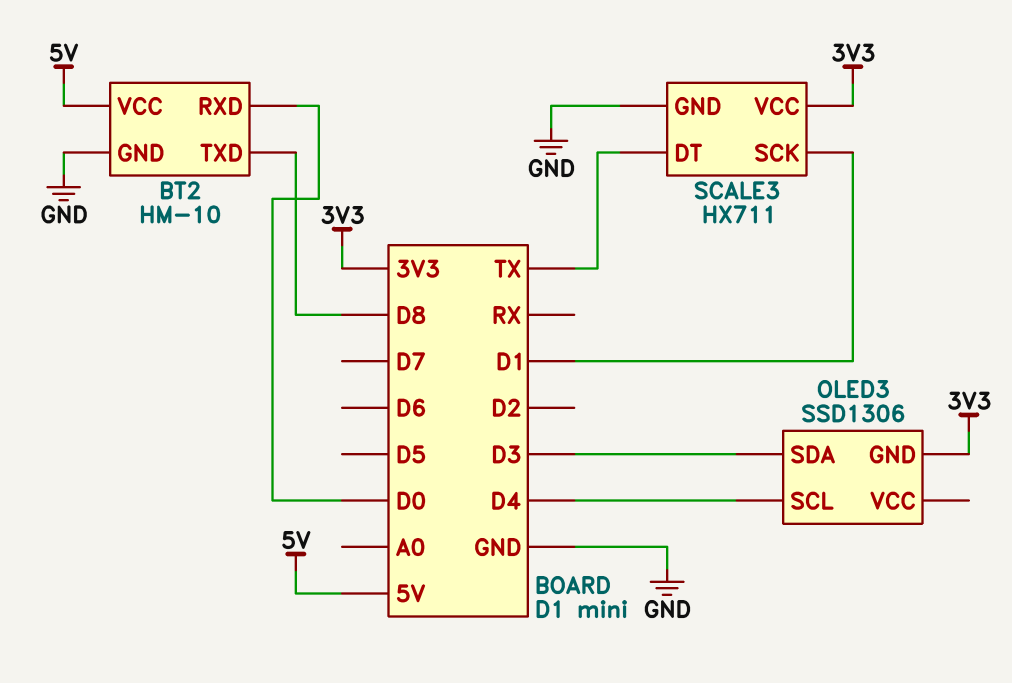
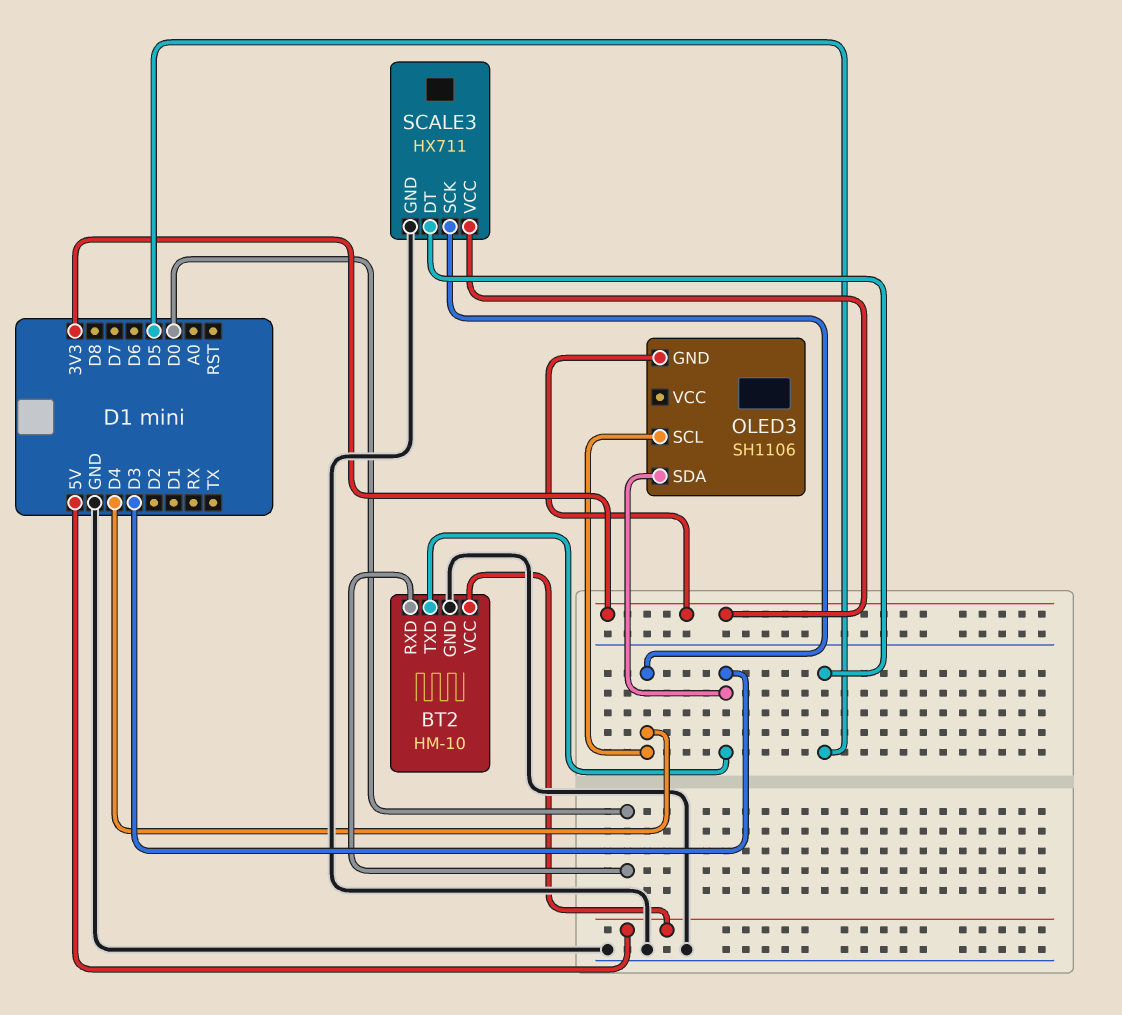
BT2 pin TXD: D8 -> D3
OLED3: SSD1306 -> SH1106
SCALE3 pin DT: TX -> D5
SCALE3 pin SCK: D1 -> D4

